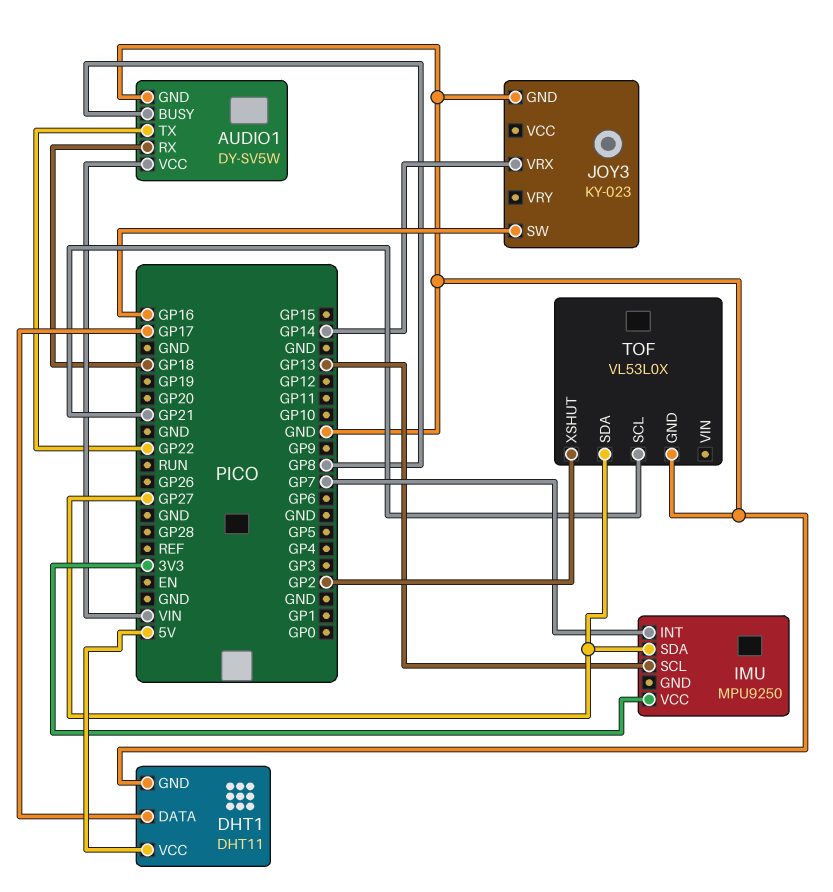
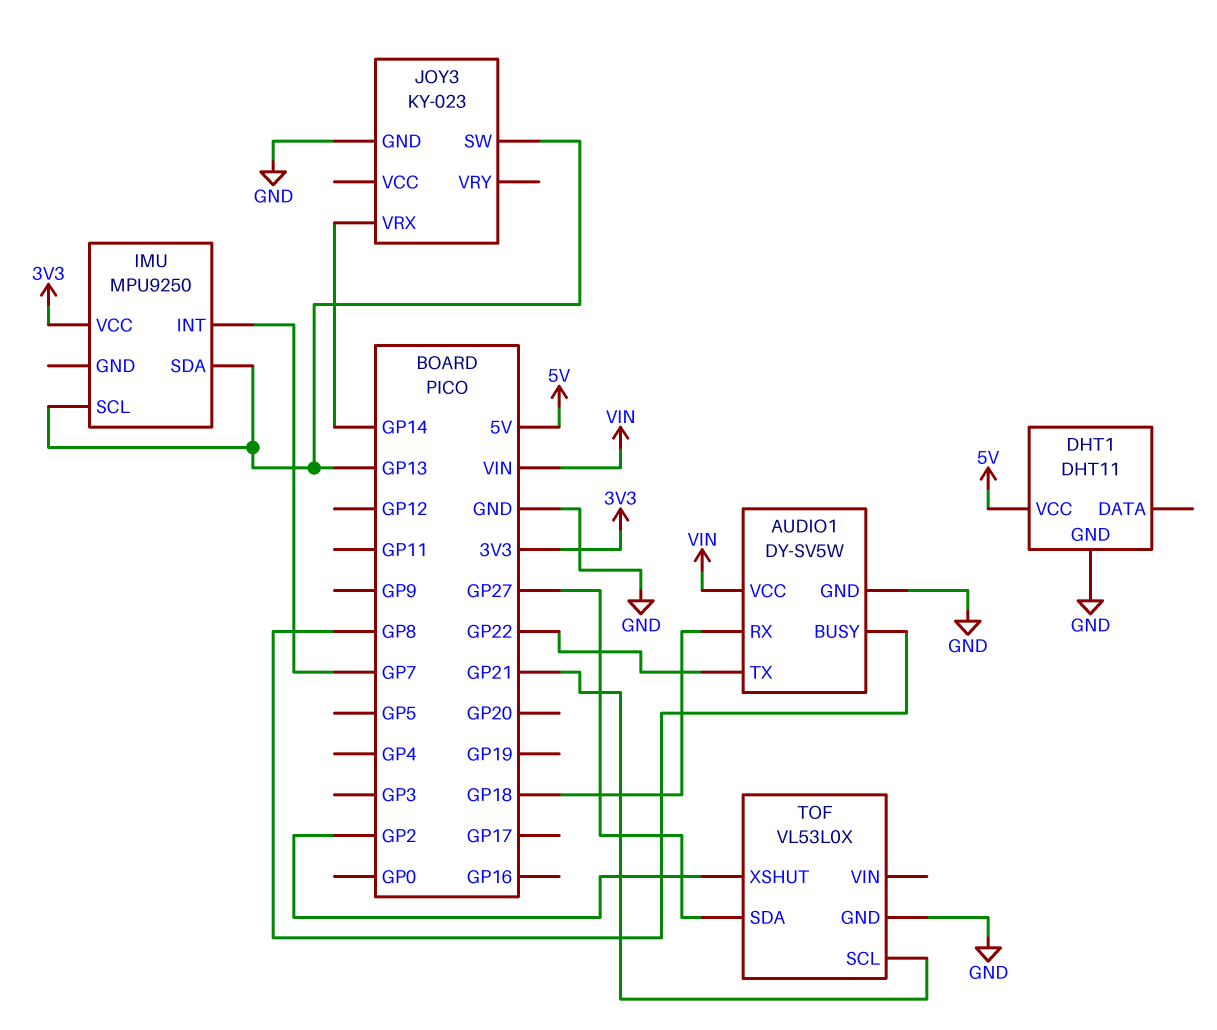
DHT1 pin DATA: GP17 -> none
IMU pin SDA: GP27 -> GP13
JOY3 pin SW: GP16 -> GP13

